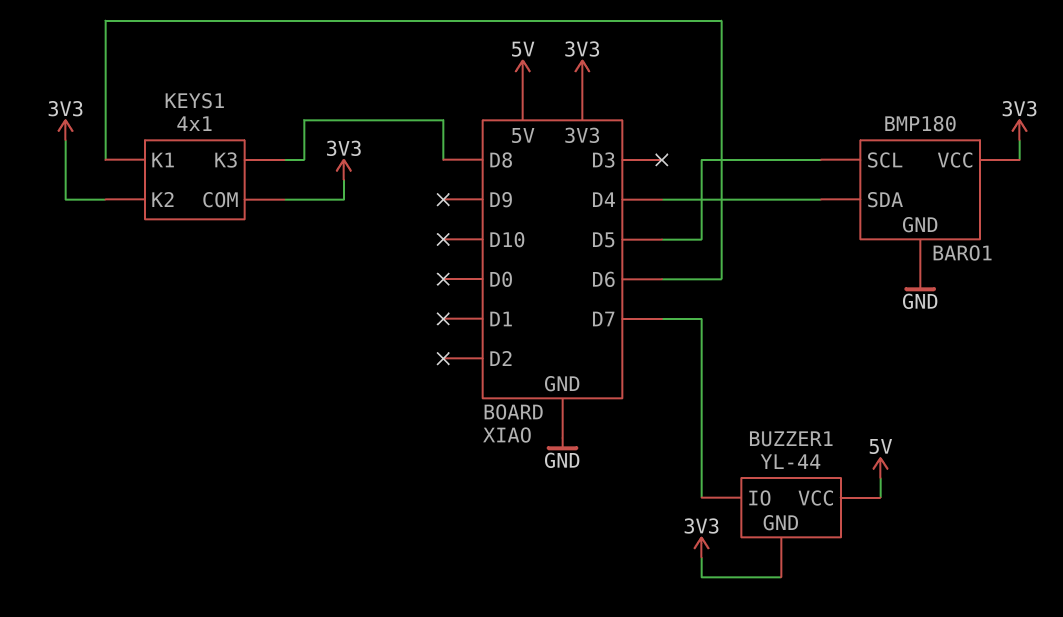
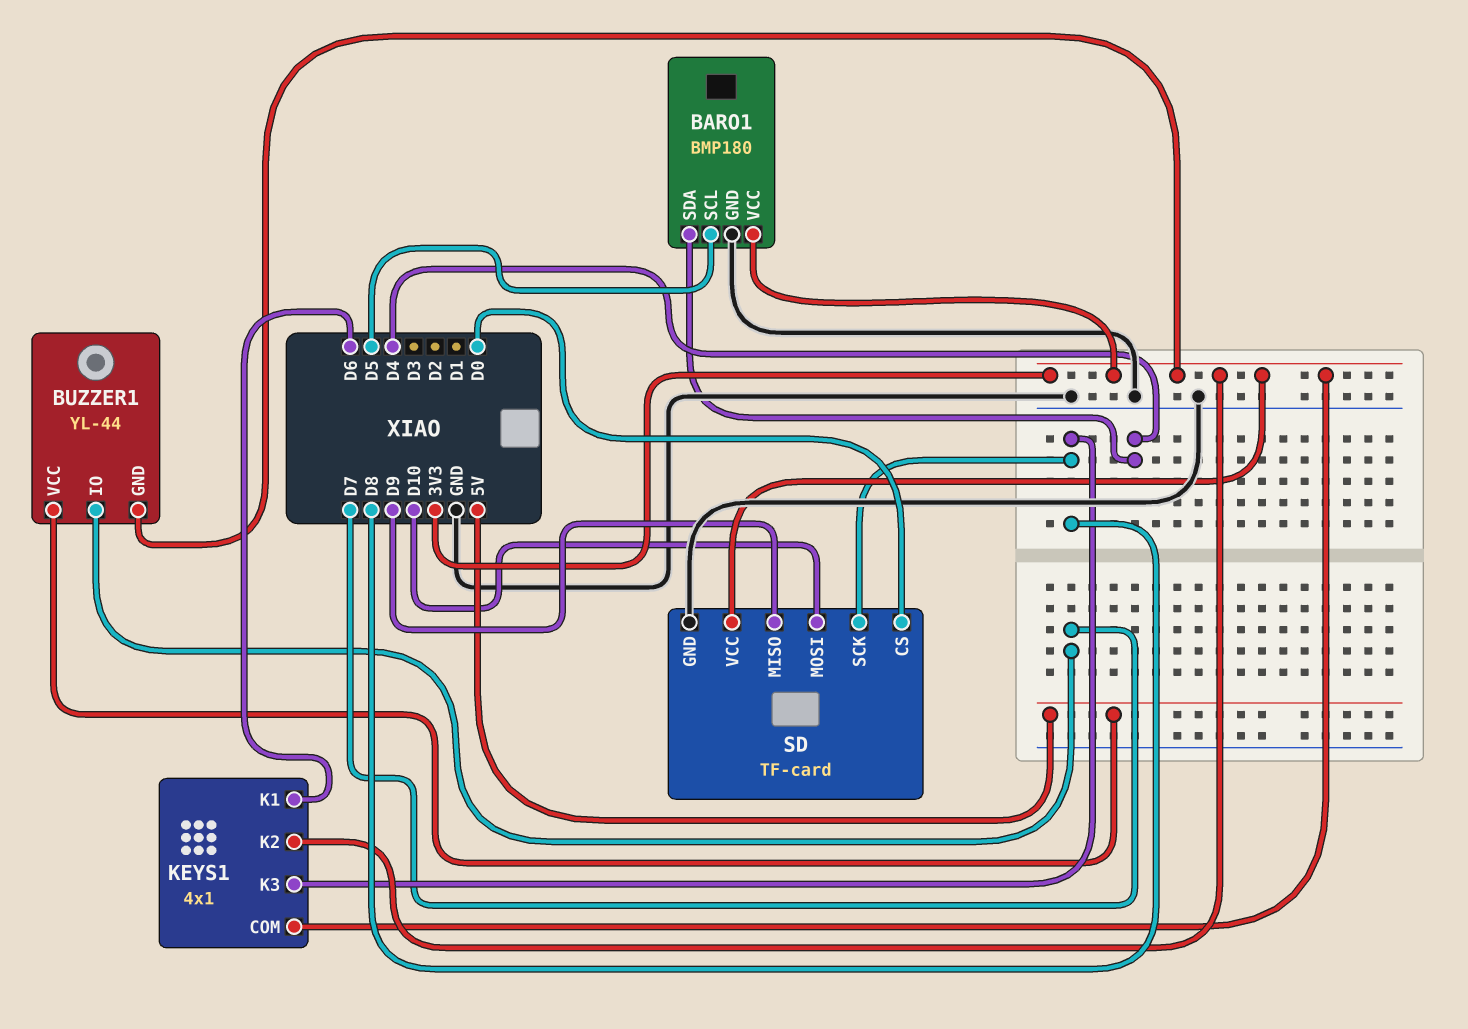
SD: none -> TF-card
SD pin CS: none -> D0
SD pin GND: none -> GND
SD pin MISO: none -> D9
SD pin MOSI: none -> D10
SD pin SCK: none -> D8
SD pin VCC: none -> 3V3

